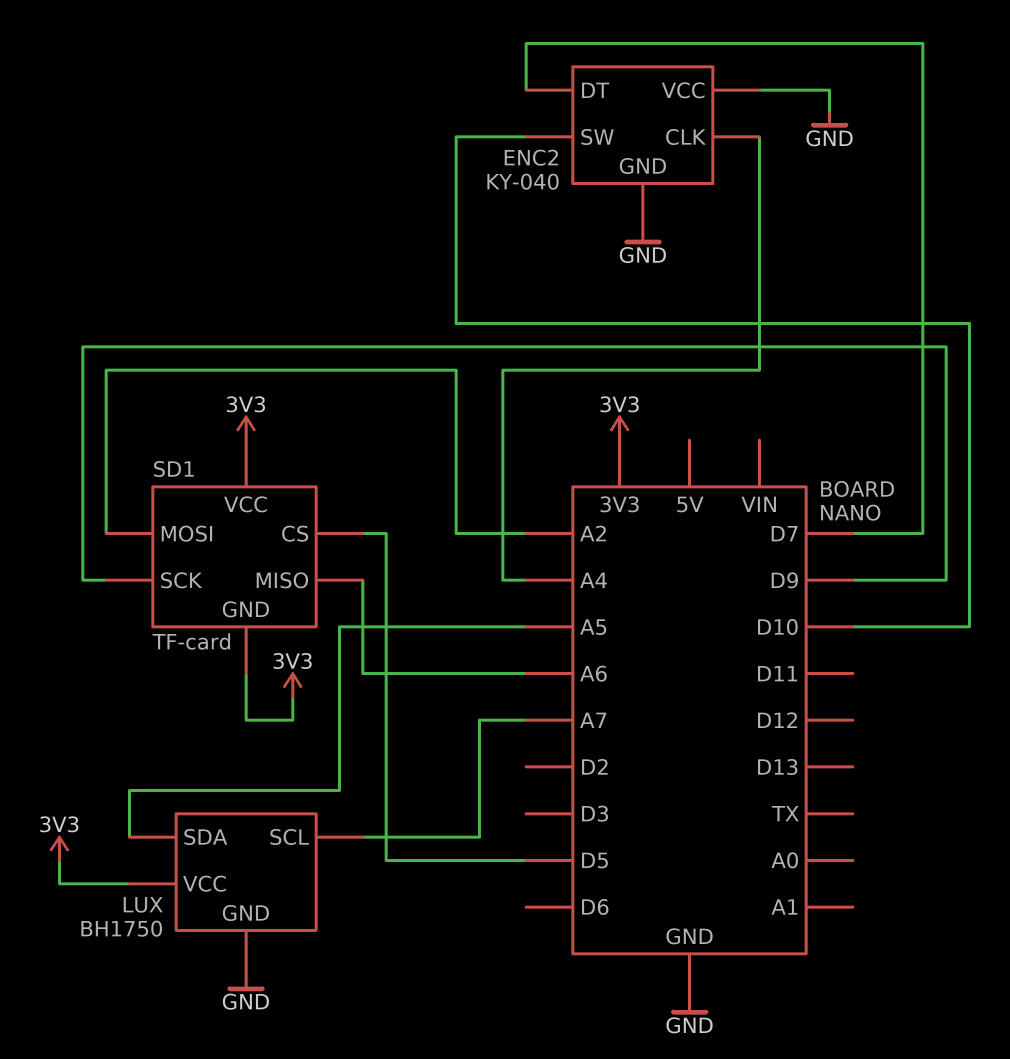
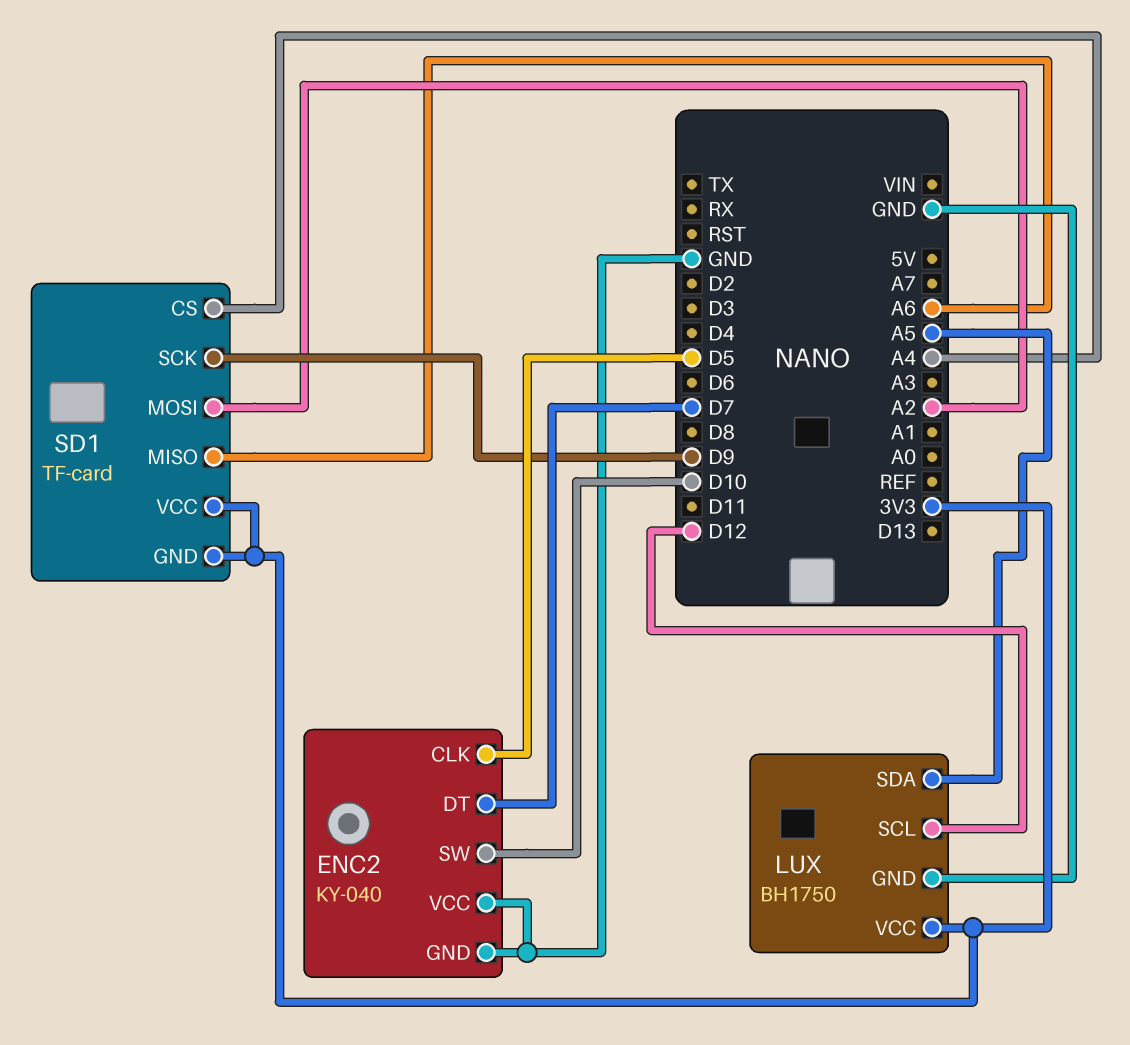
ENC2 pin CLK: A4 -> D5
LUX pin SCL: A7 -> D12
SD1 pin CS: D5 -> A4

